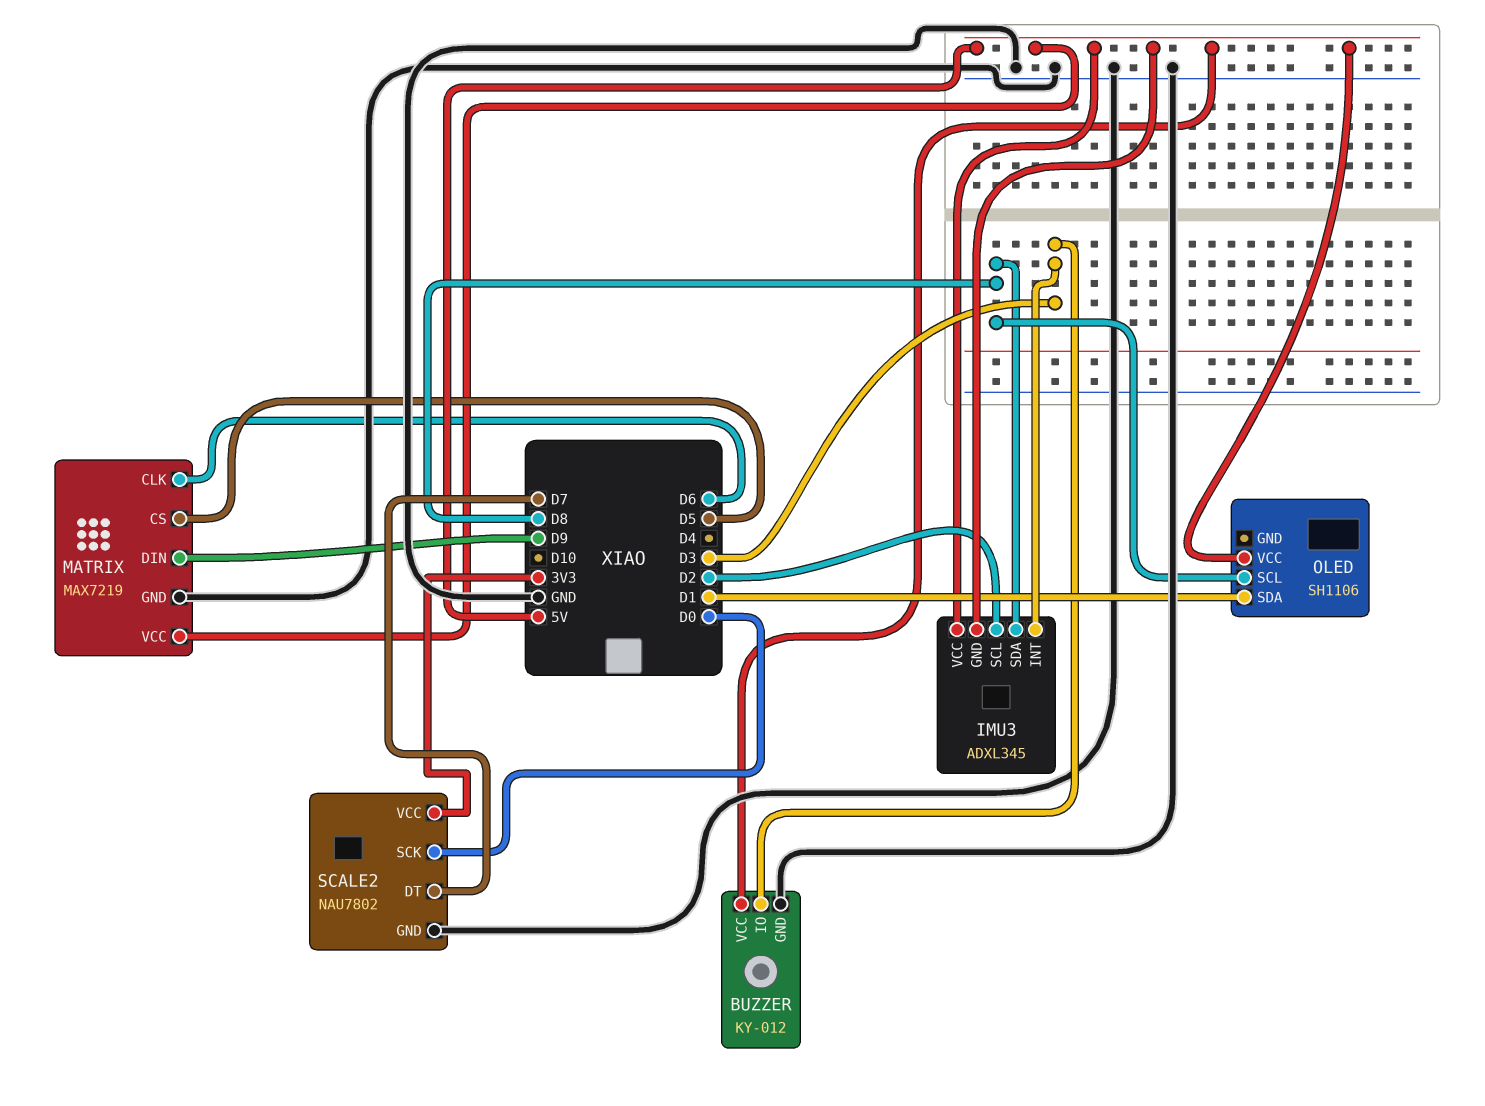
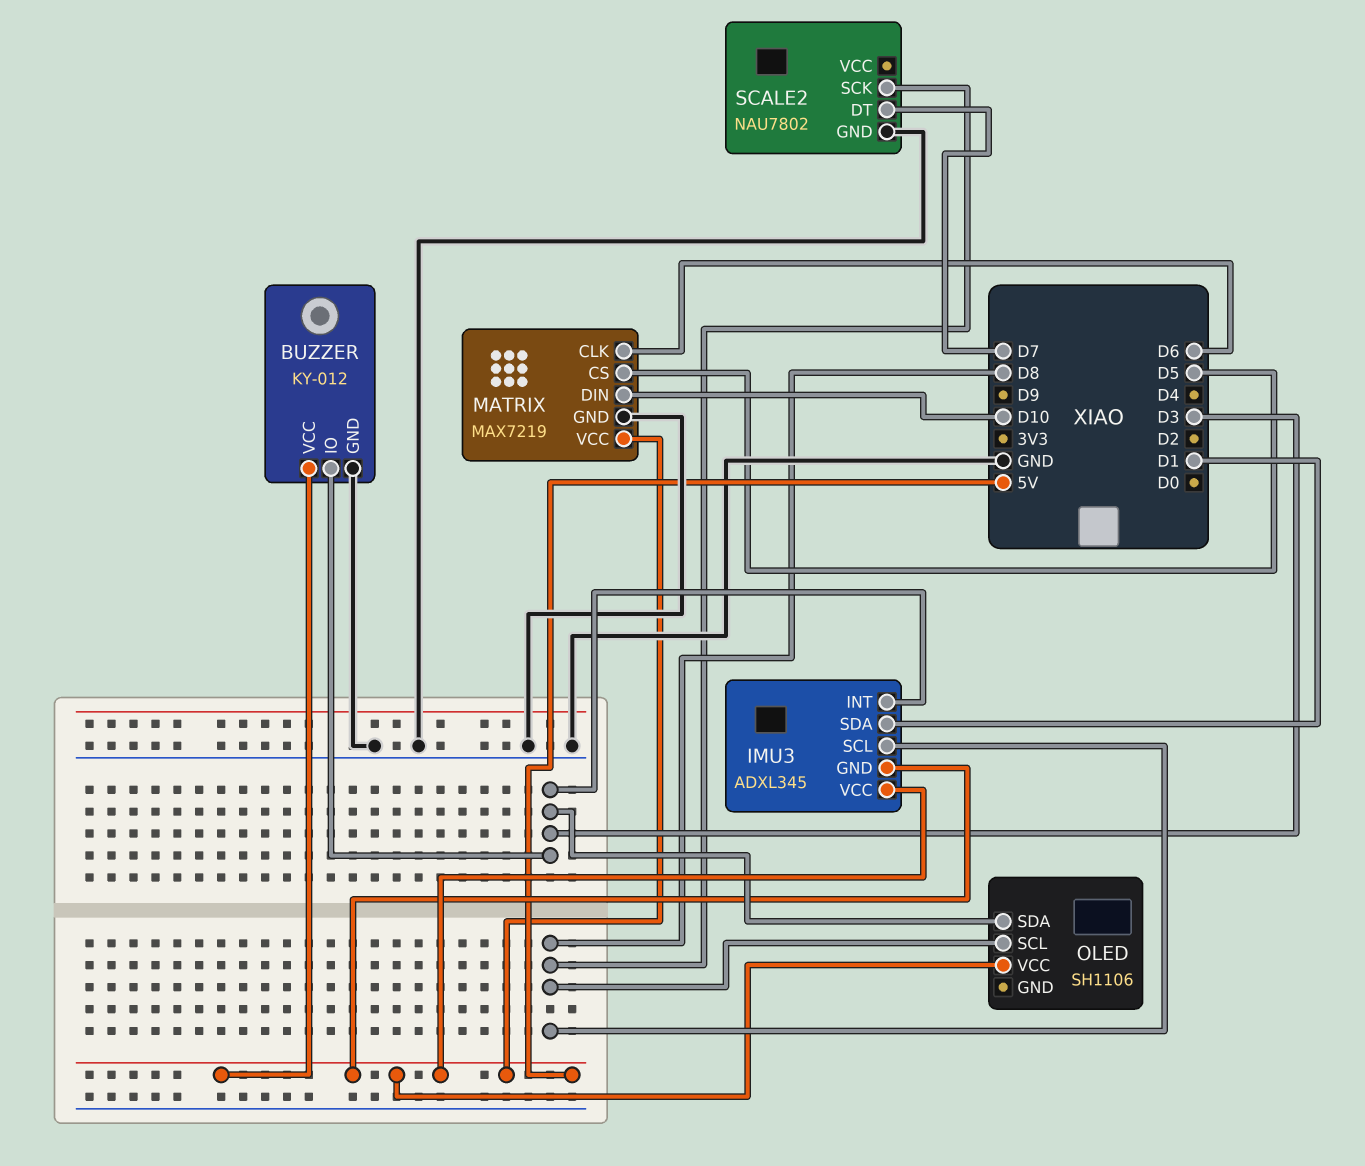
IMU3 pin SCL: D2 -> D8
IMU3 pin SDA: D8 -> D1
MATRIX pin DIN: D9 -> D10
OLED pin SDA: D1 -> D3
SCALE2 pin SCK: D0 -> D8
SCALE2 pin VCC: 3V3 -> none

